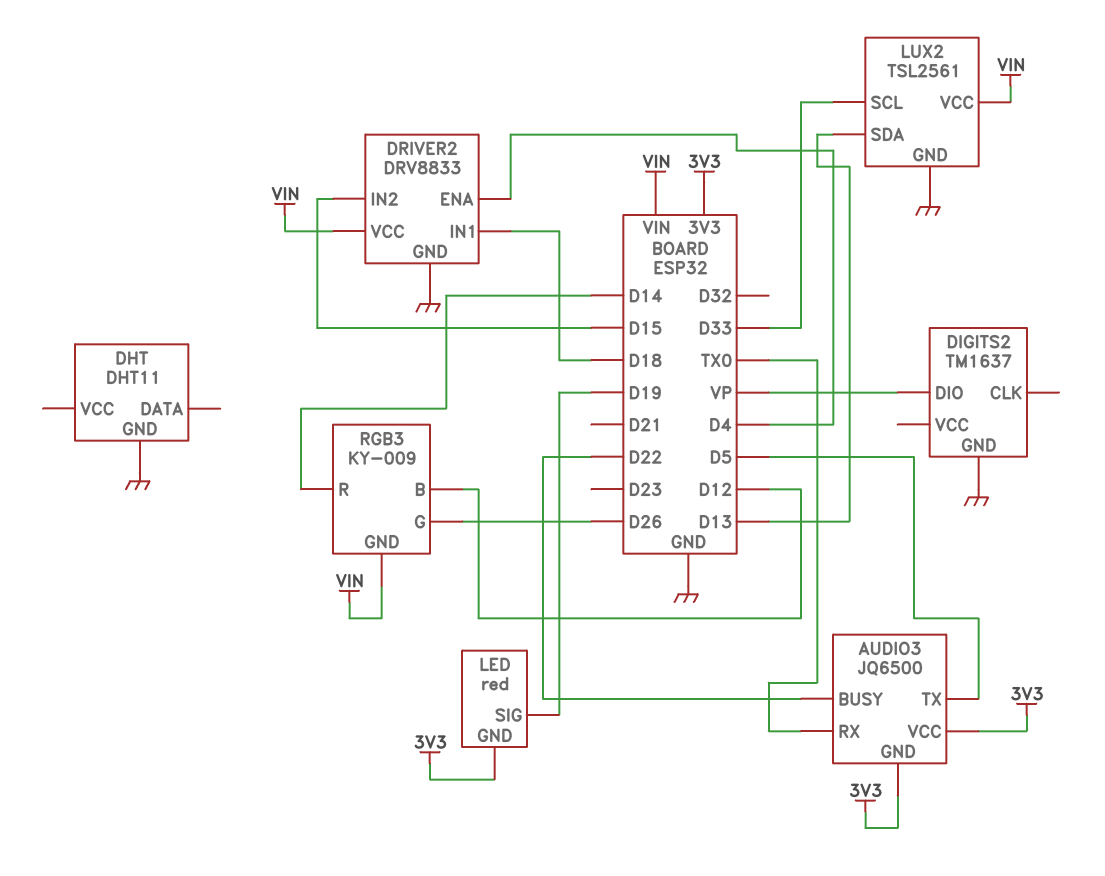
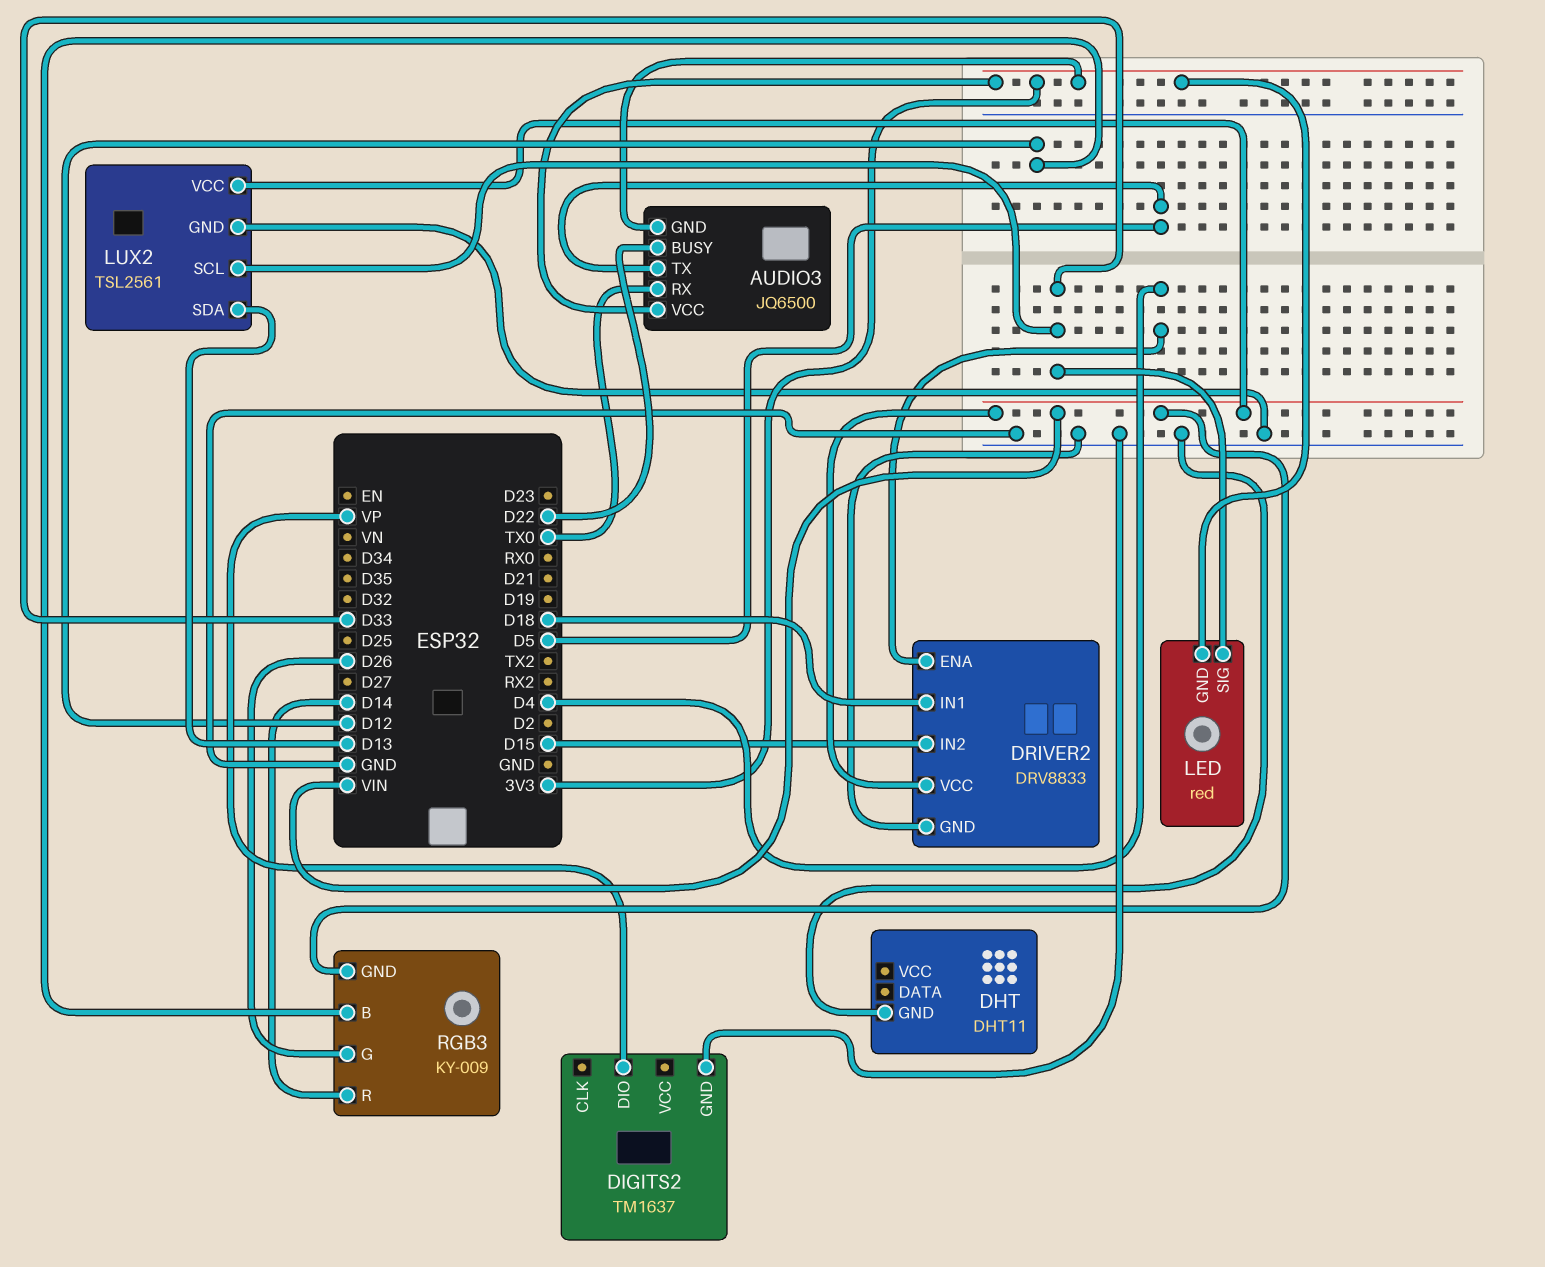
LED pin SIG: D19 -> D33

